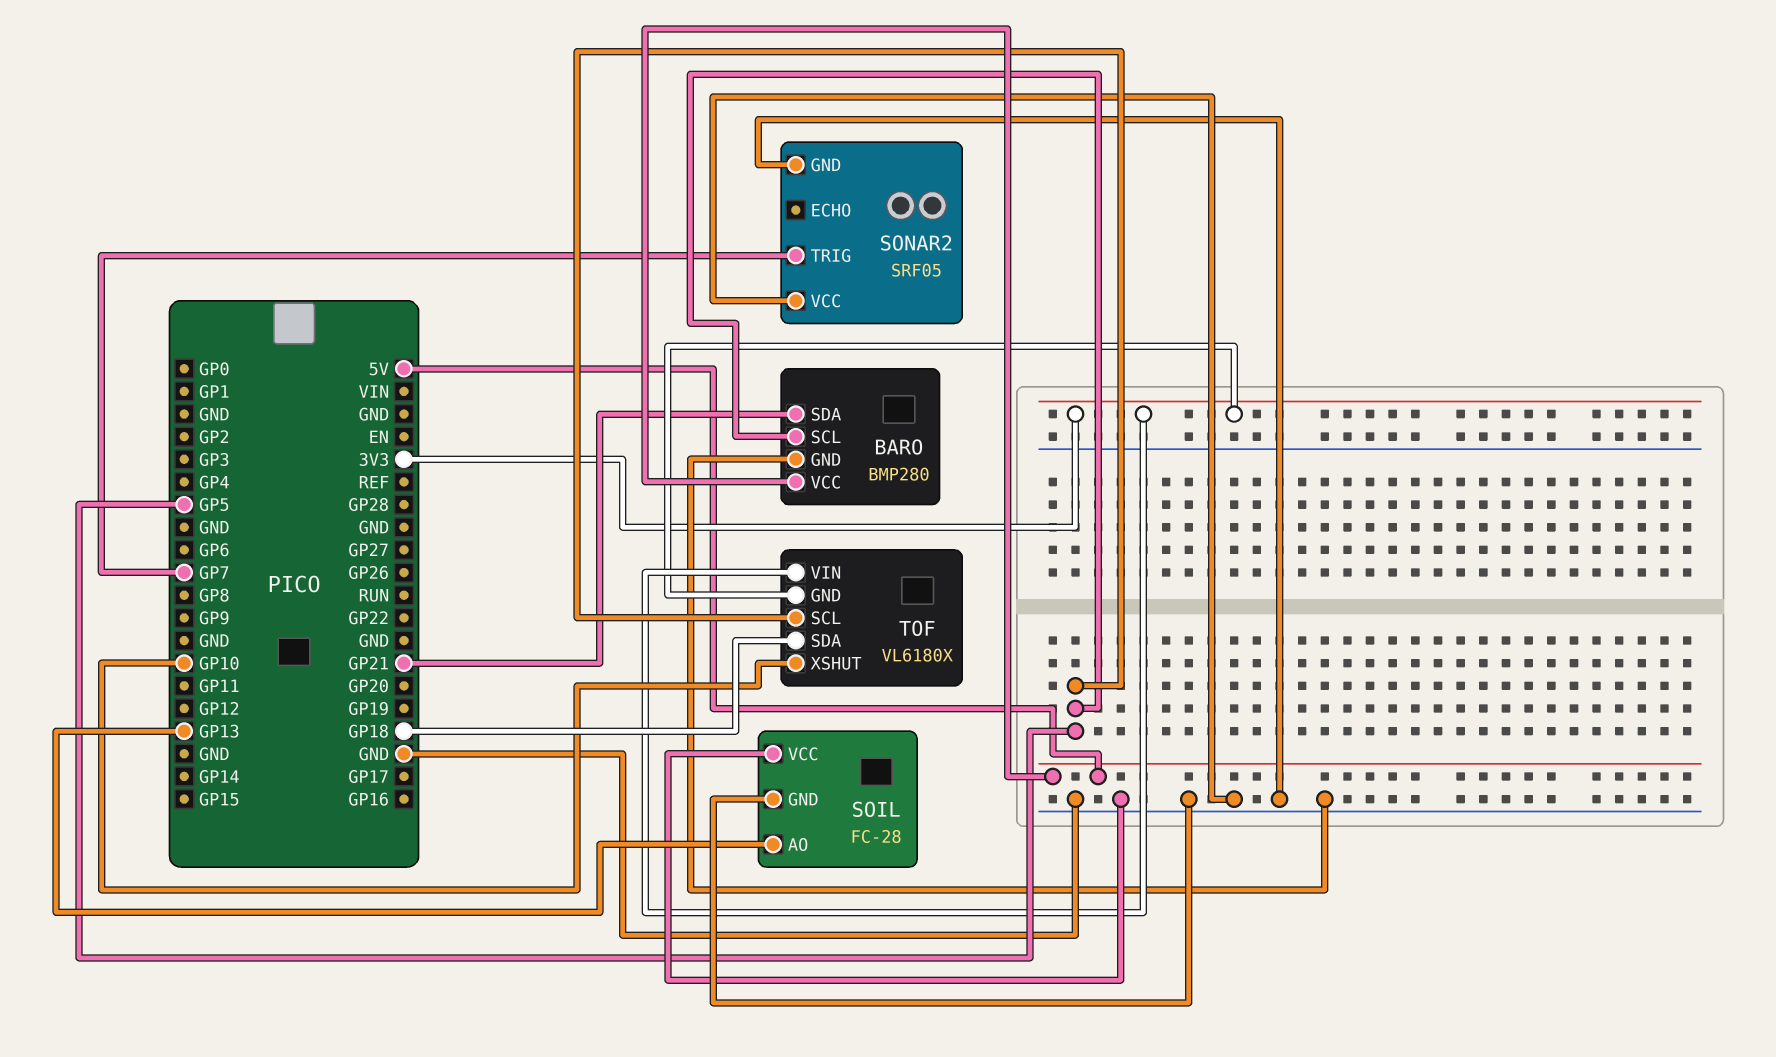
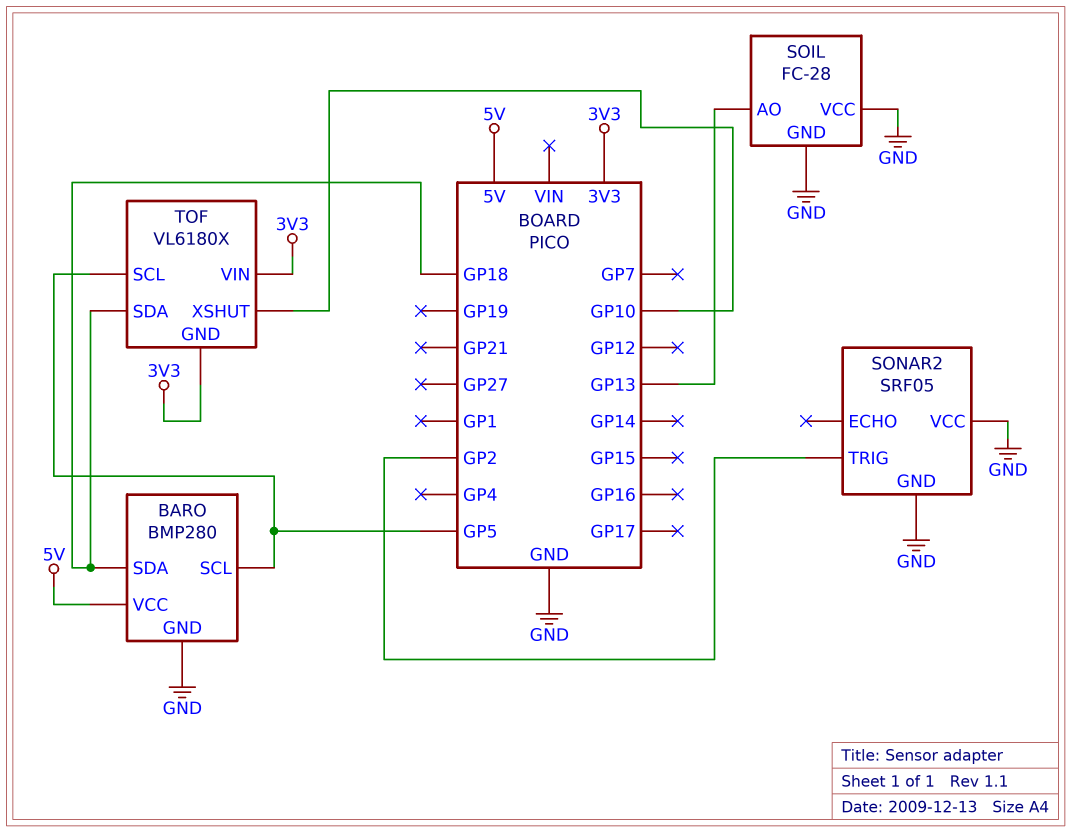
BARO pin SDA: GP21 -> GP18
SONAR2 pin TRIG: GP7 -> GP2

